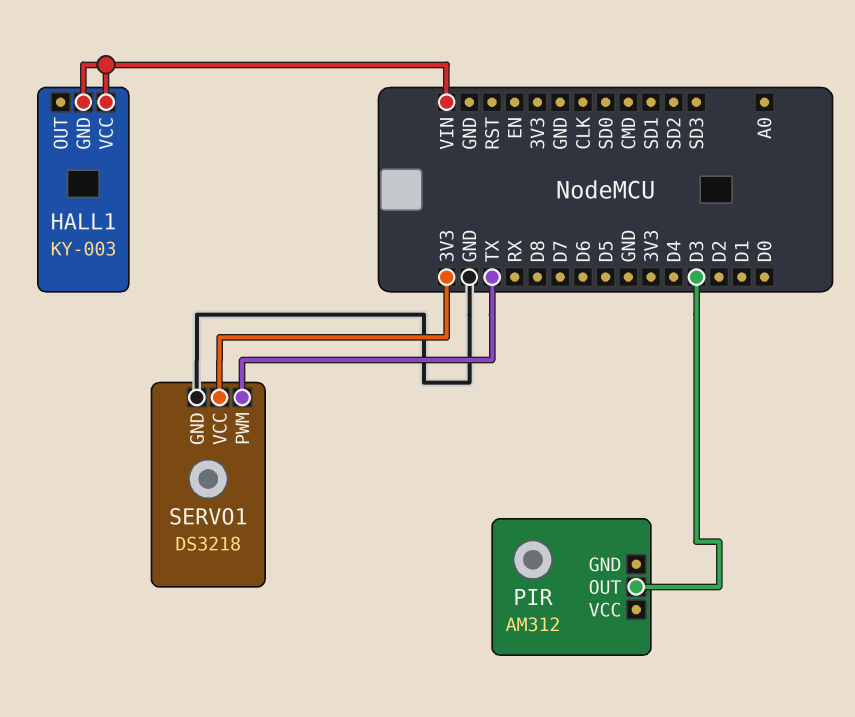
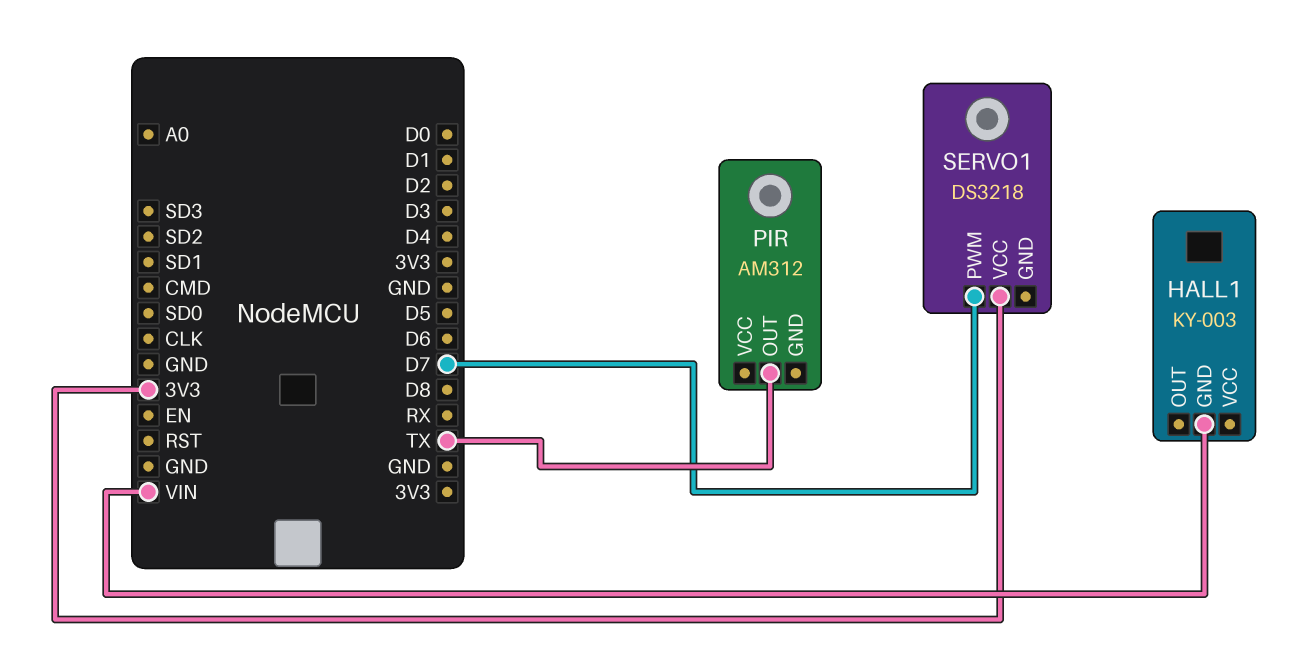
HALL1 pin VCC: VIN -> none
PIR pin OUT: D3 -> TX
SERVO1 pin GND: GND -> none
SERVO1 pin PWM: TX -> D7

